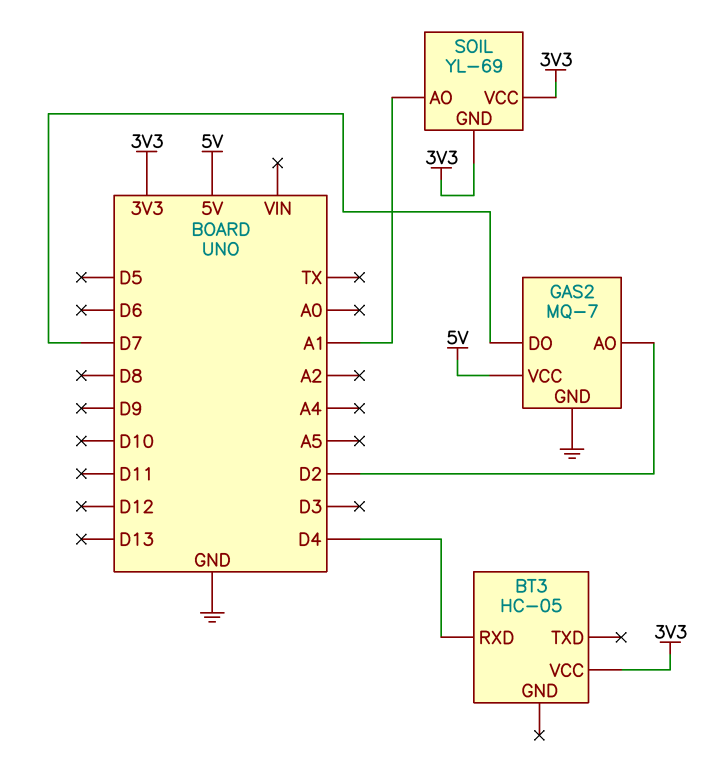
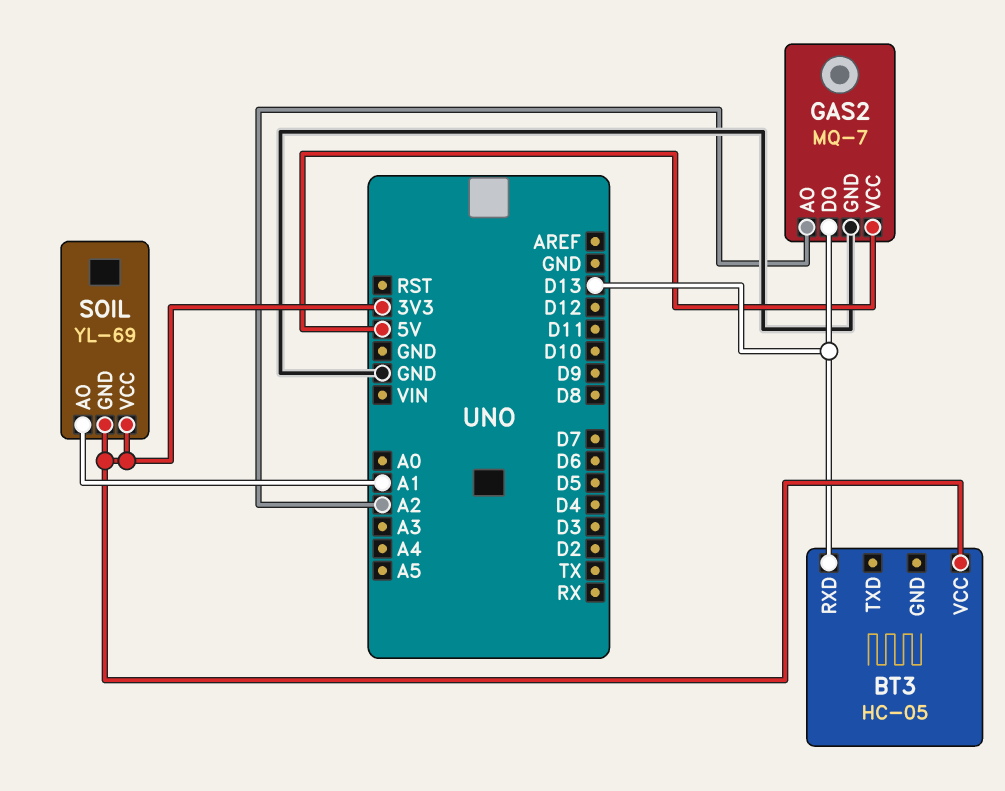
BT3 pin RXD: D4 -> D13
GAS2 pin AO: D2 -> A2
GAS2 pin DO: D7 -> D13

